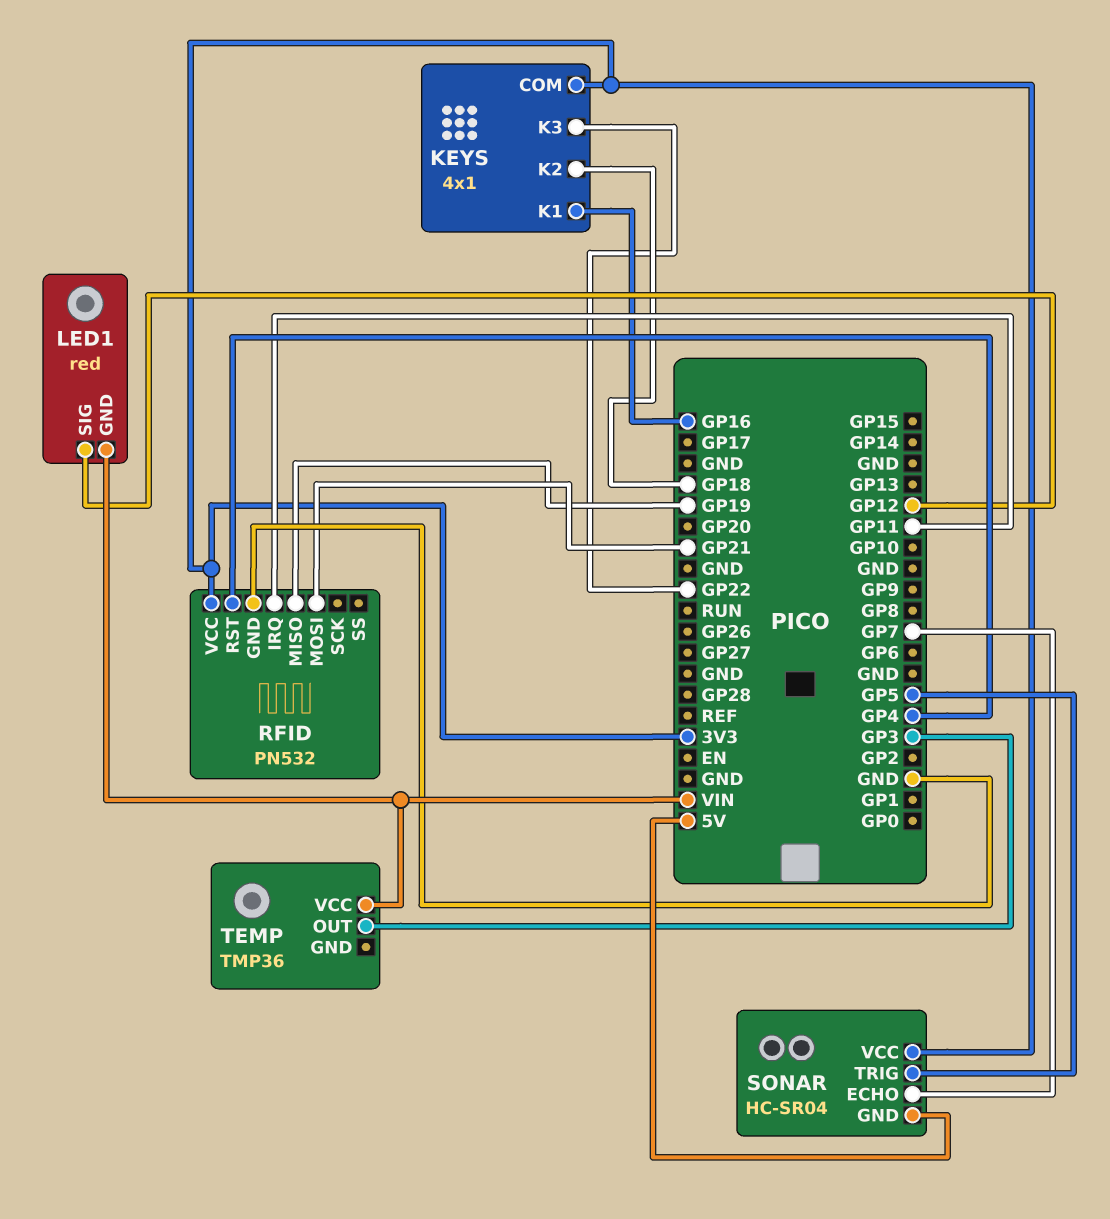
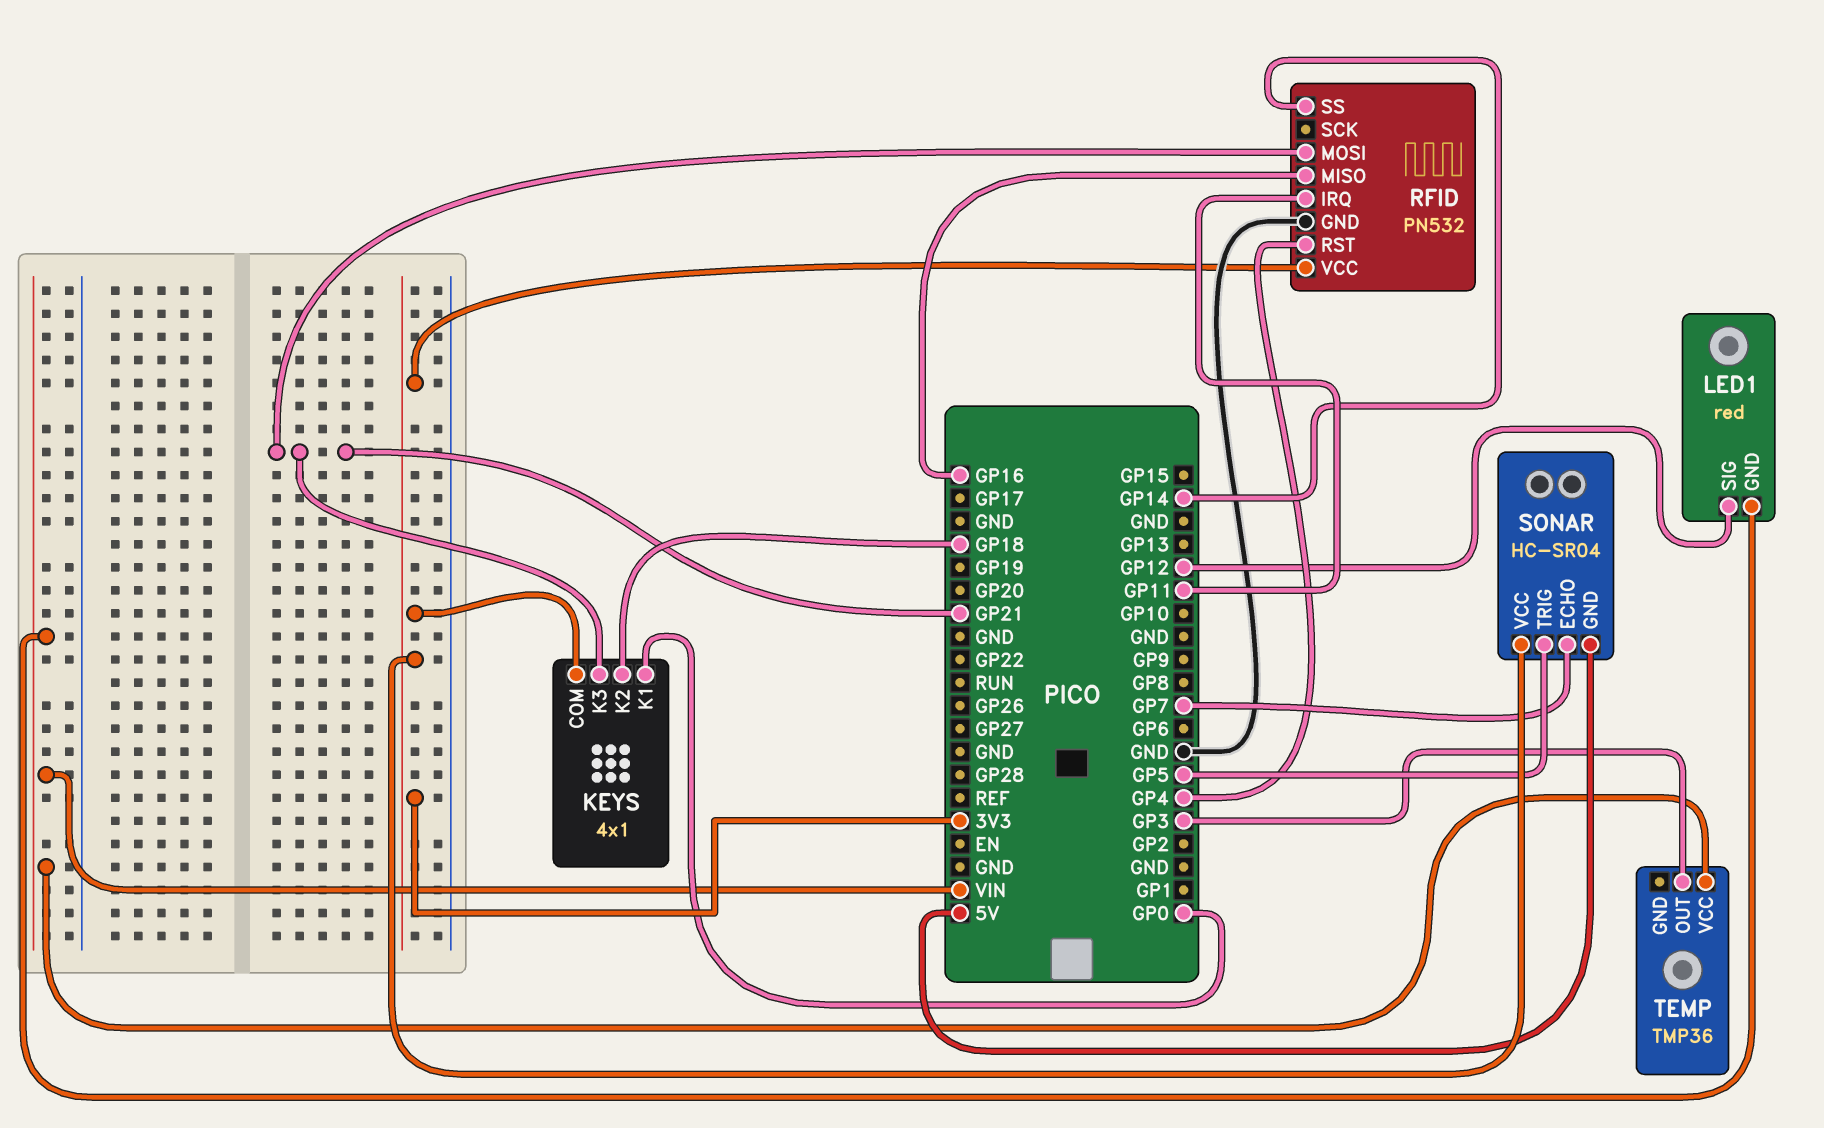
KEYS pin K1: GP16 -> GP0
KEYS pin K3: GP22 -> GP21
RFID pin MISO: GP19 -> GP16
RFID pin SS: none -> GP14

